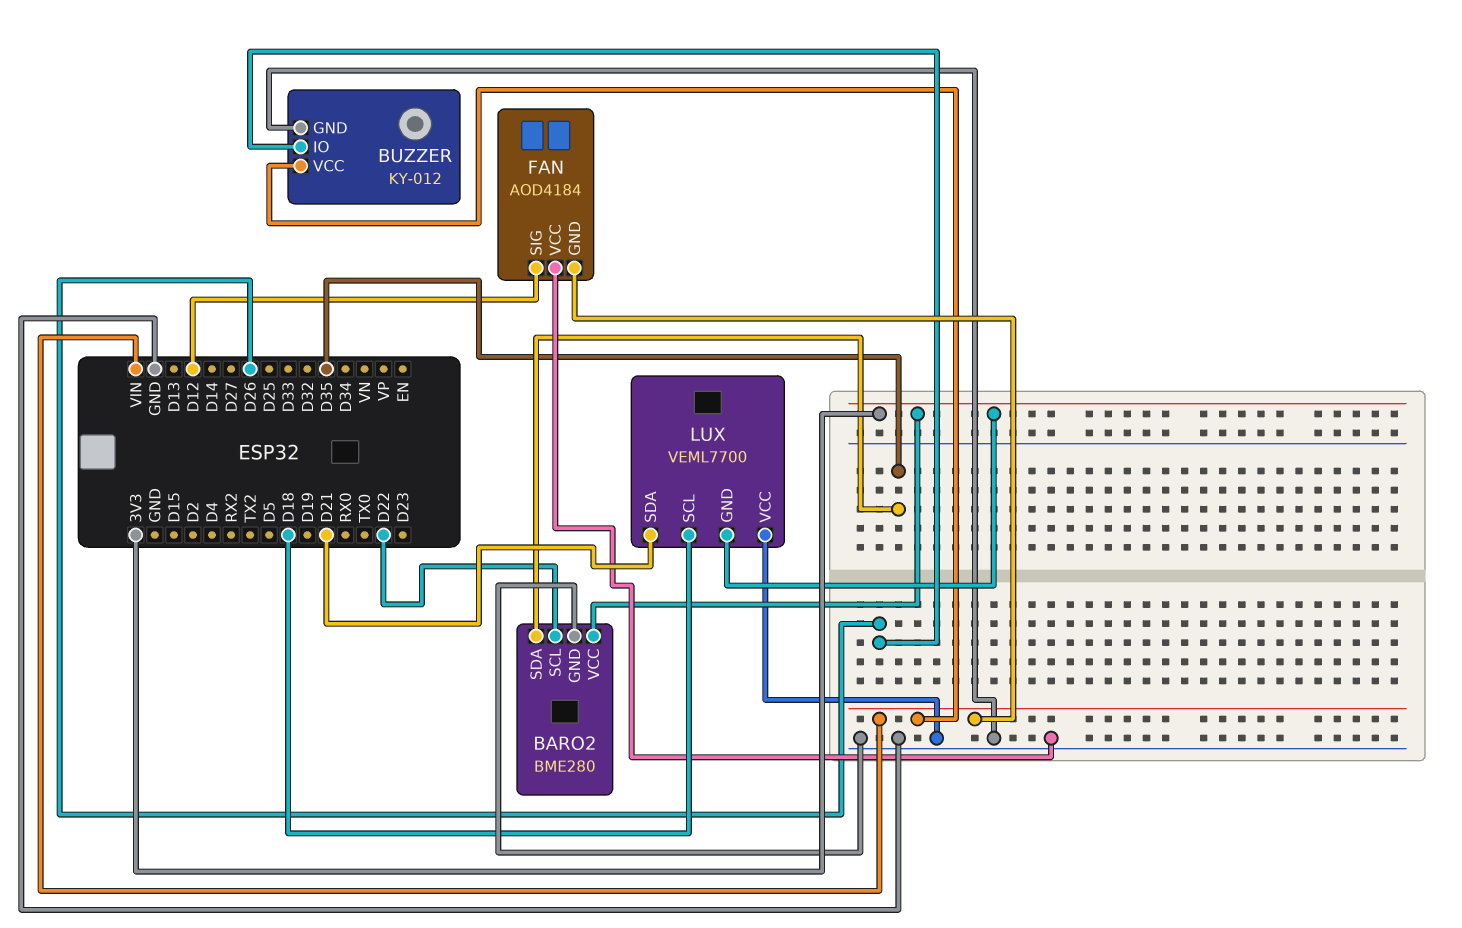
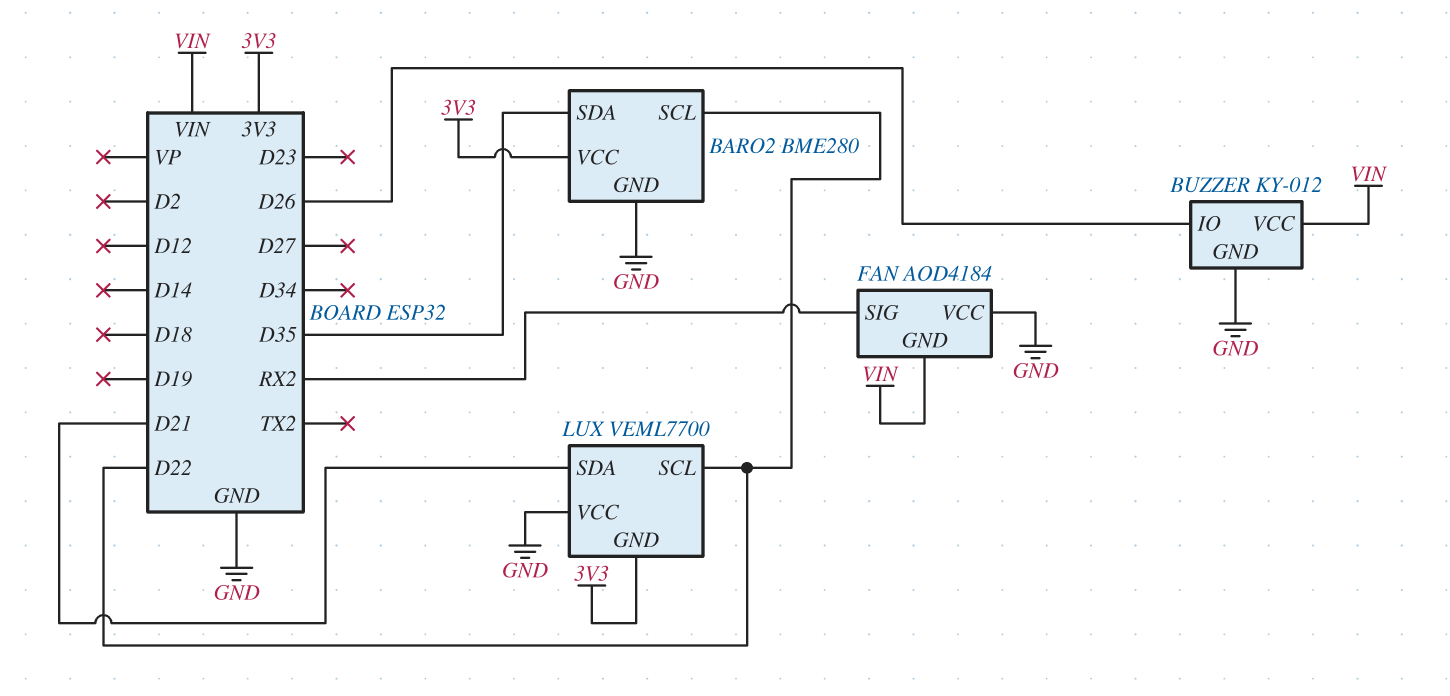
FAN pin SIG: D12 -> RX2
LUX pin SCL: D18 -> D22

